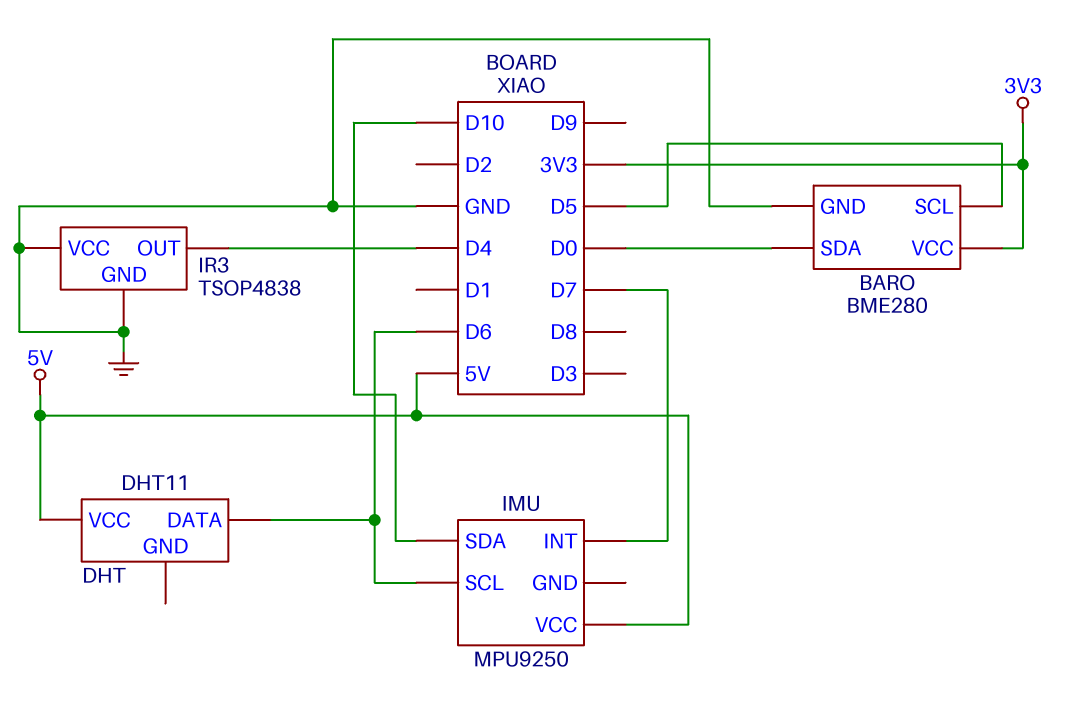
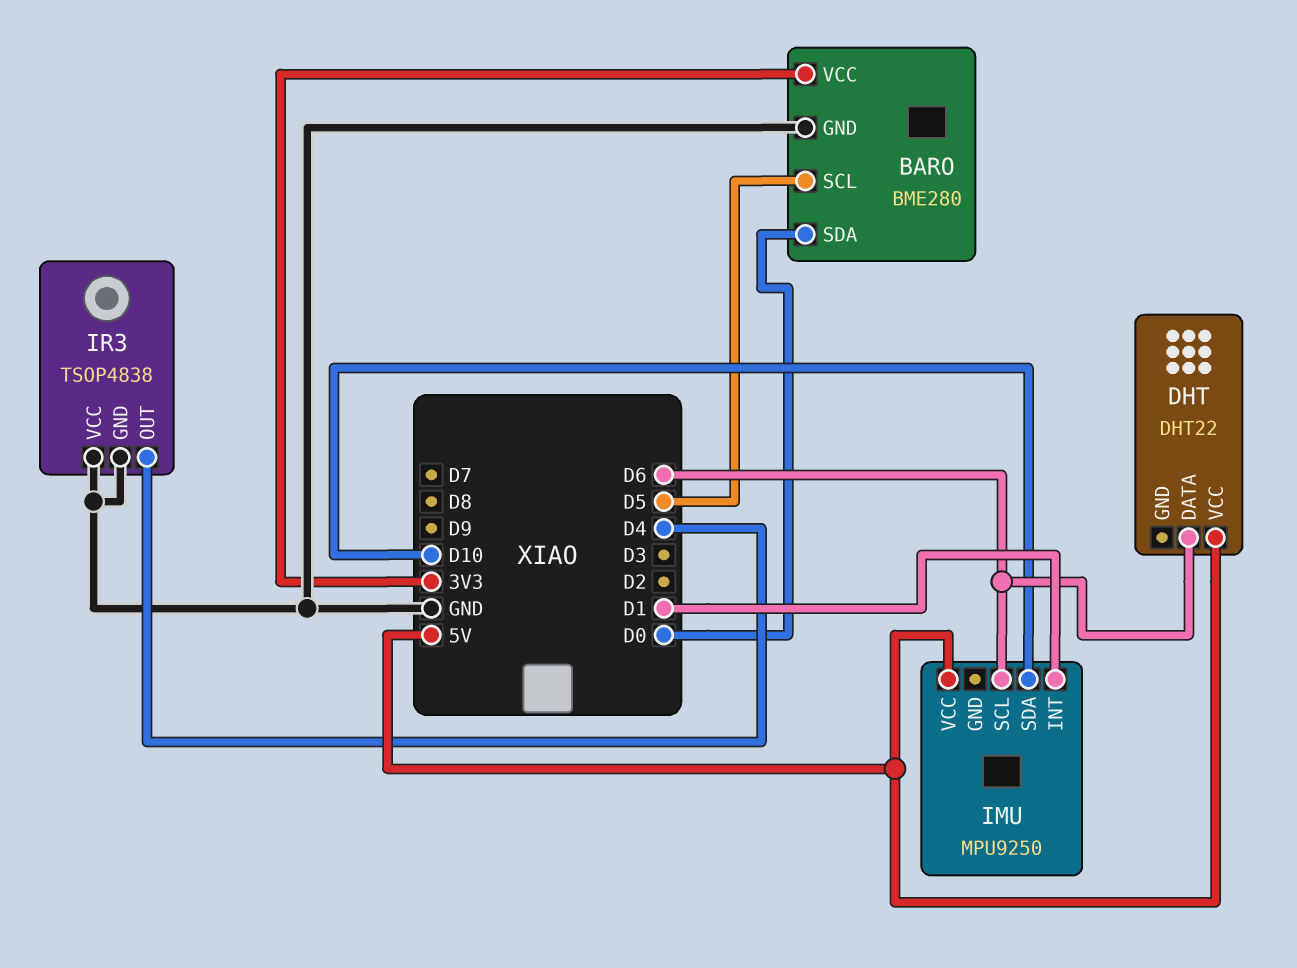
DHT: DHT11 -> DHT22
IMU pin INT: D7 -> D1

